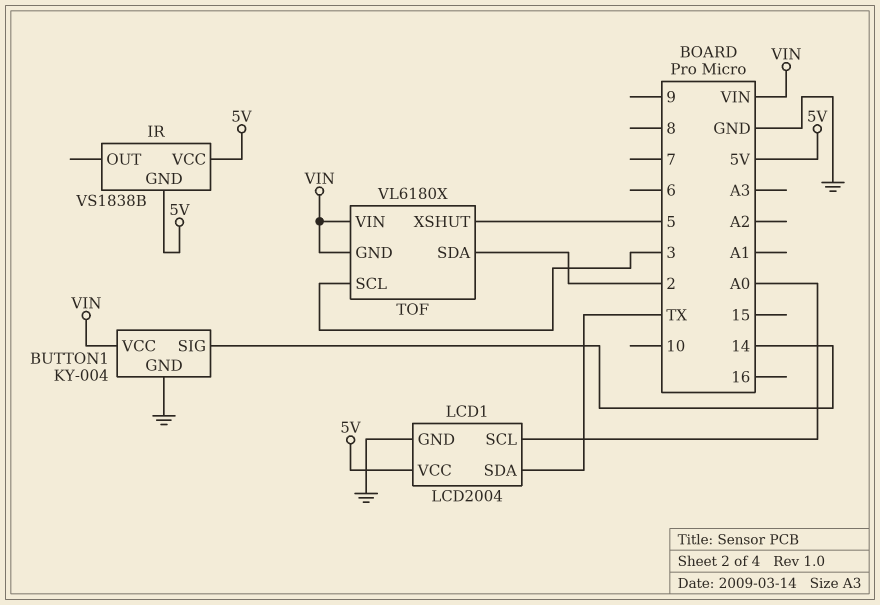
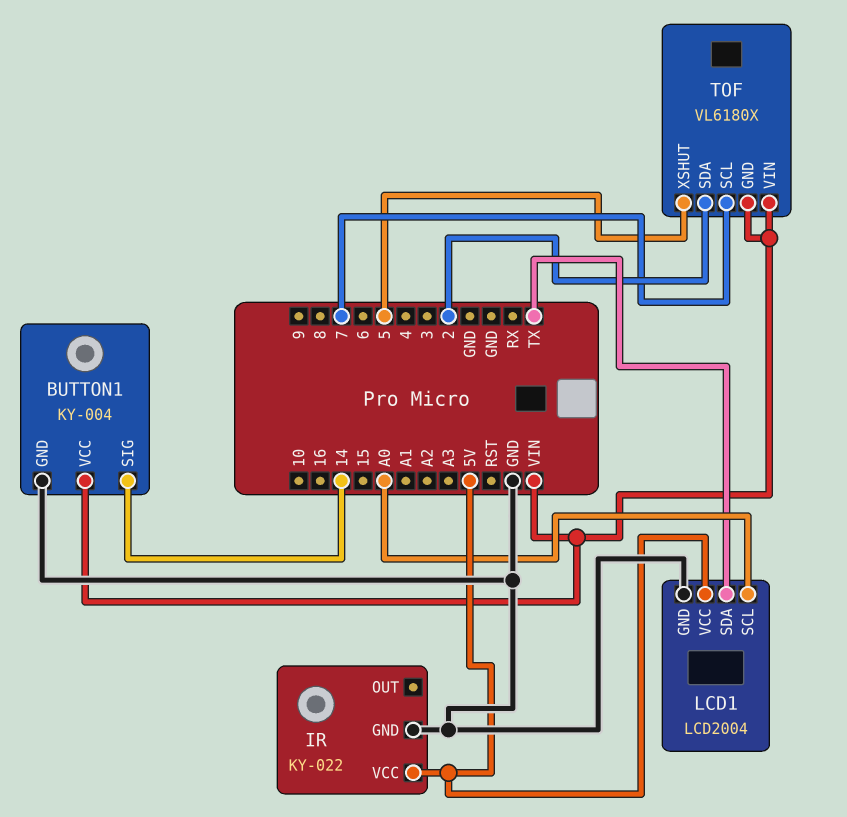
IR: VS1838B -> KY-022
IR pin GND: 5V -> GND
TOF pin SCL: 3 -> 7

